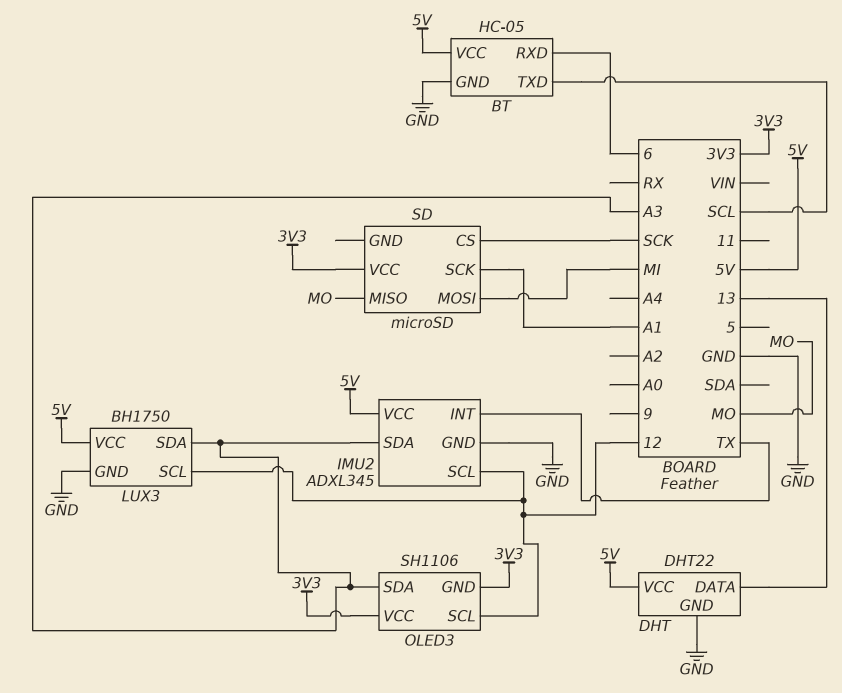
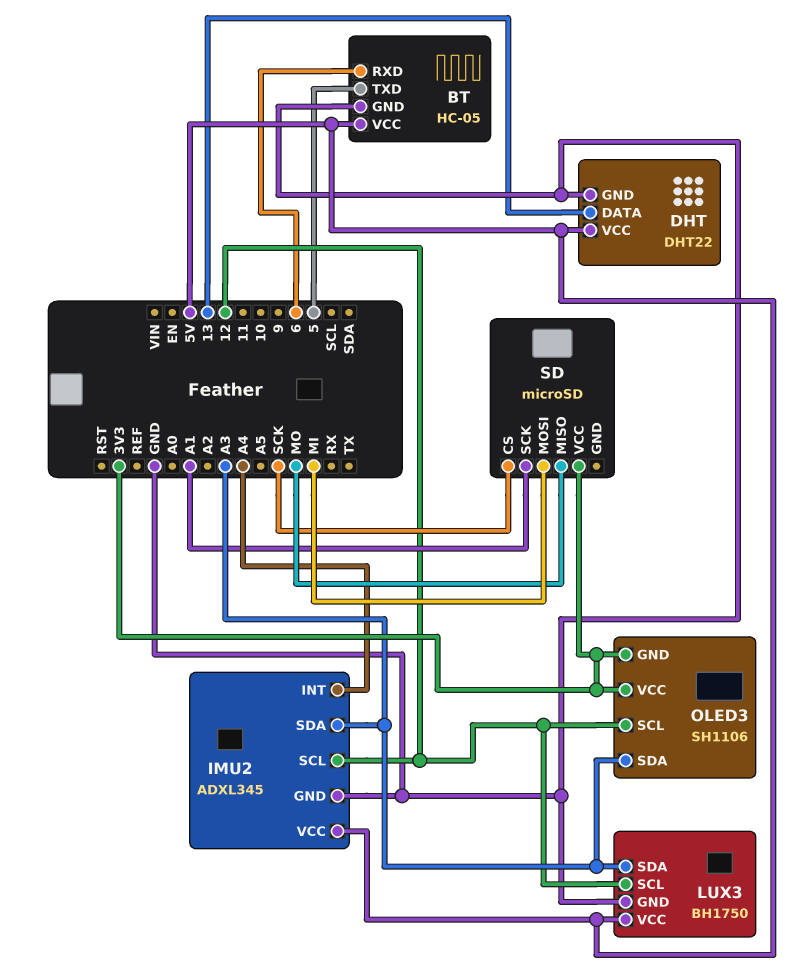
BT pin TXD: SCL -> 5
IMU2 pin INT: TX -> A4

